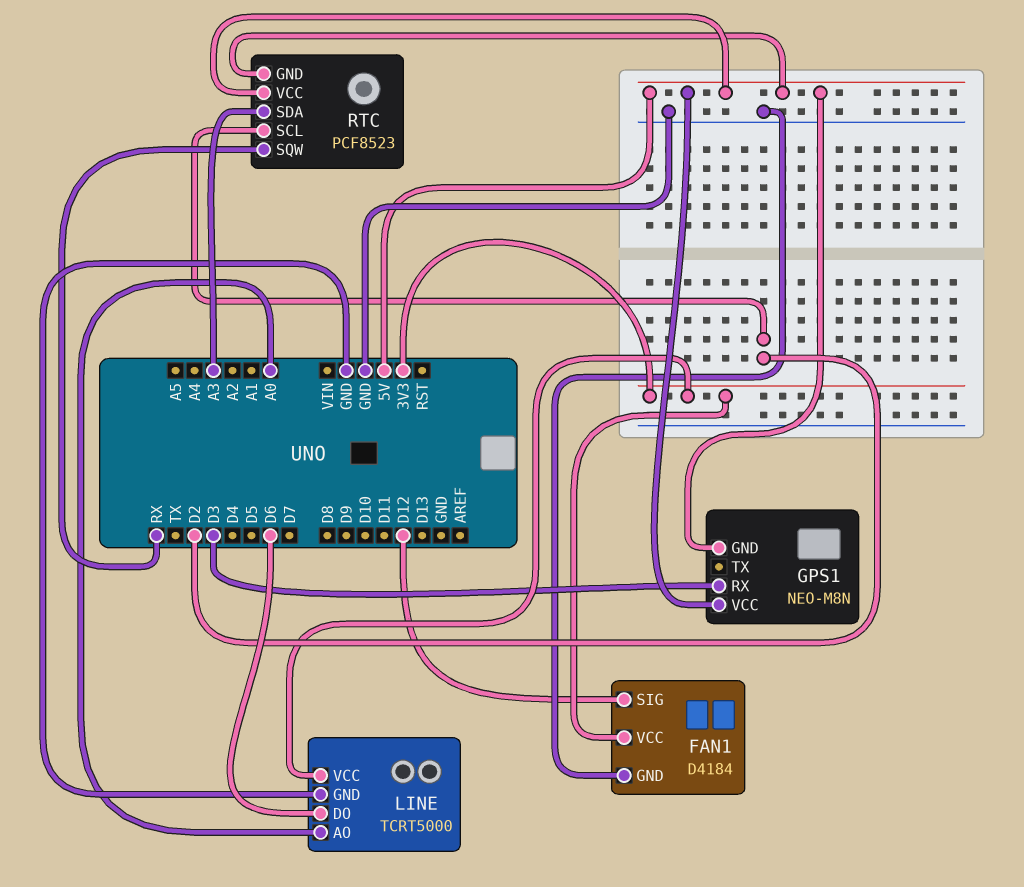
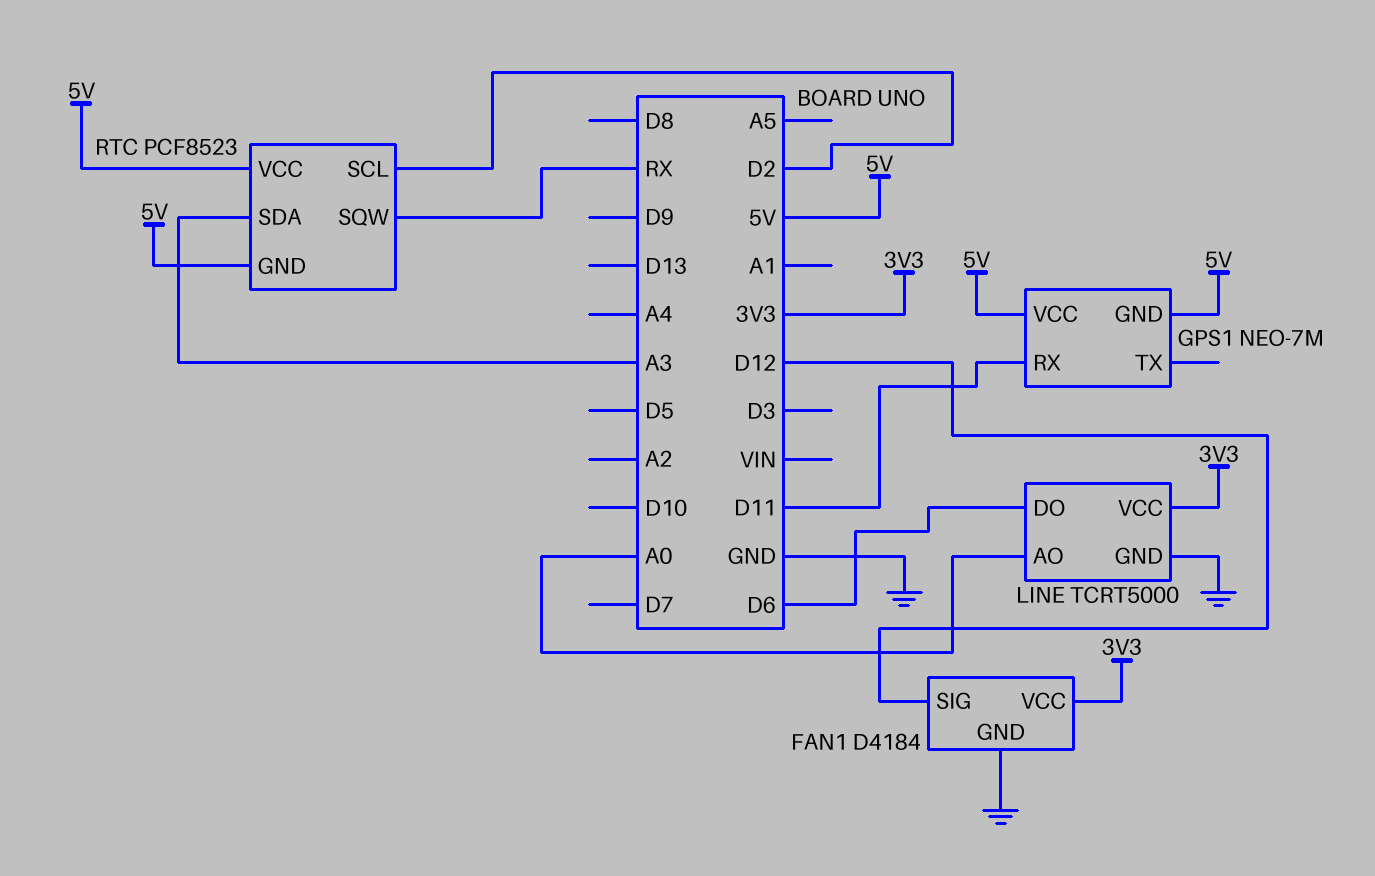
GPS1: NEO-M8N -> NEO-7M
GPS1 pin RX: D3 -> D11

